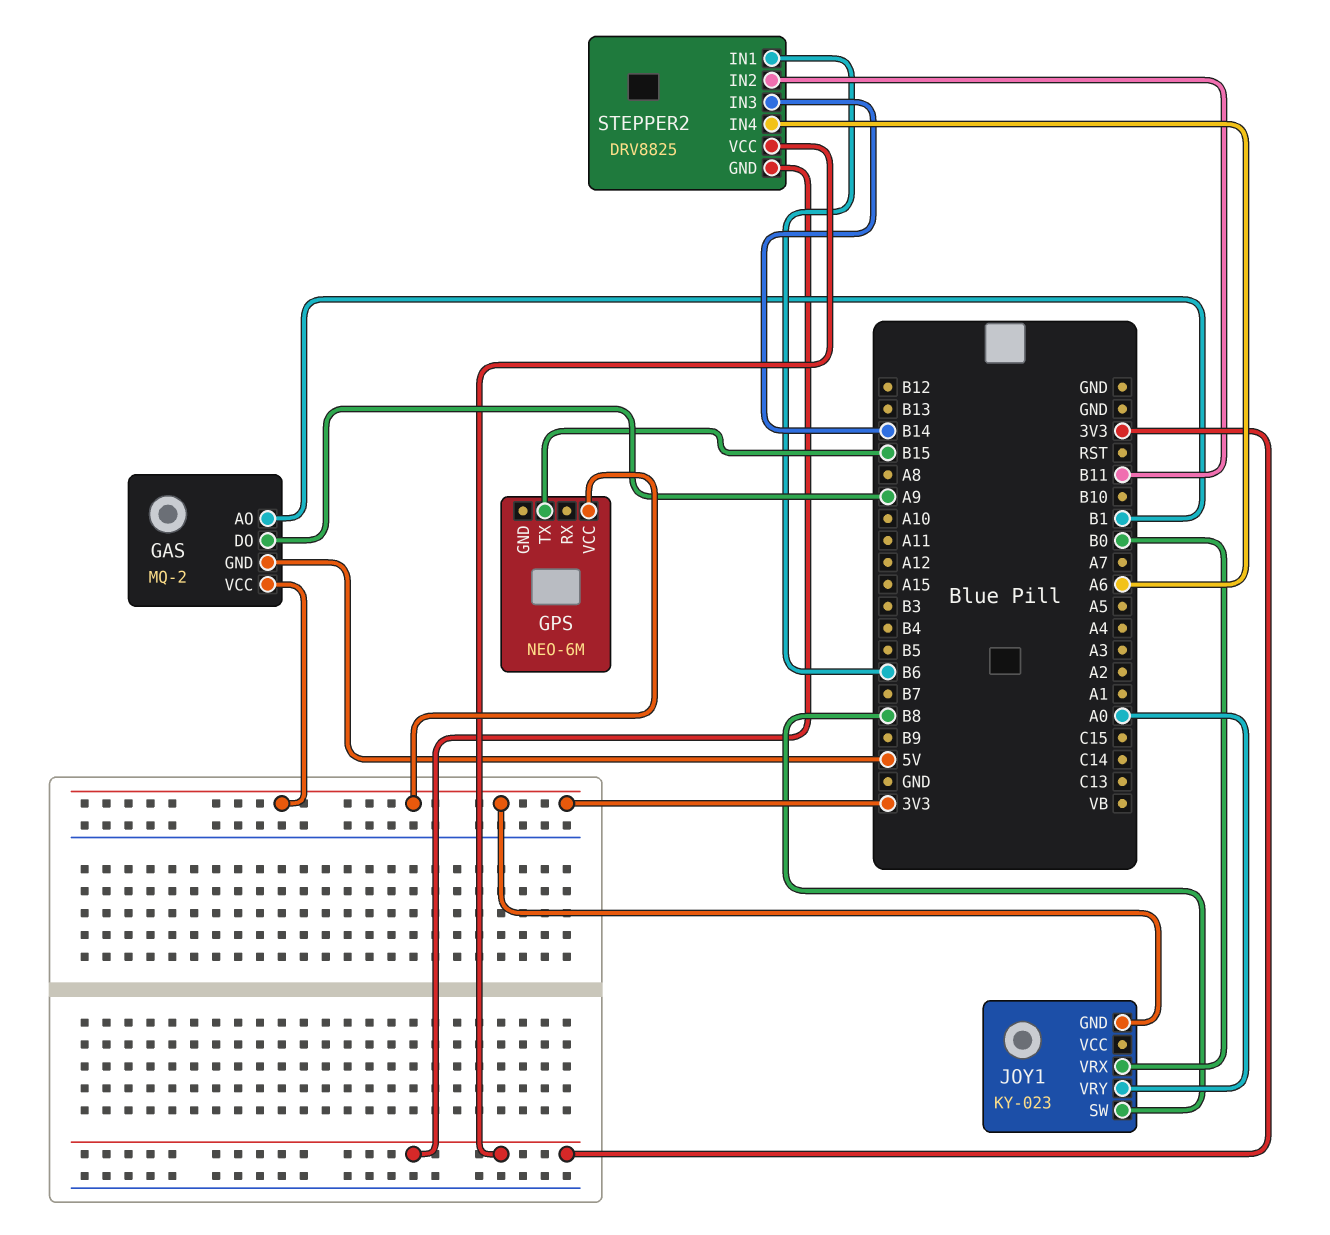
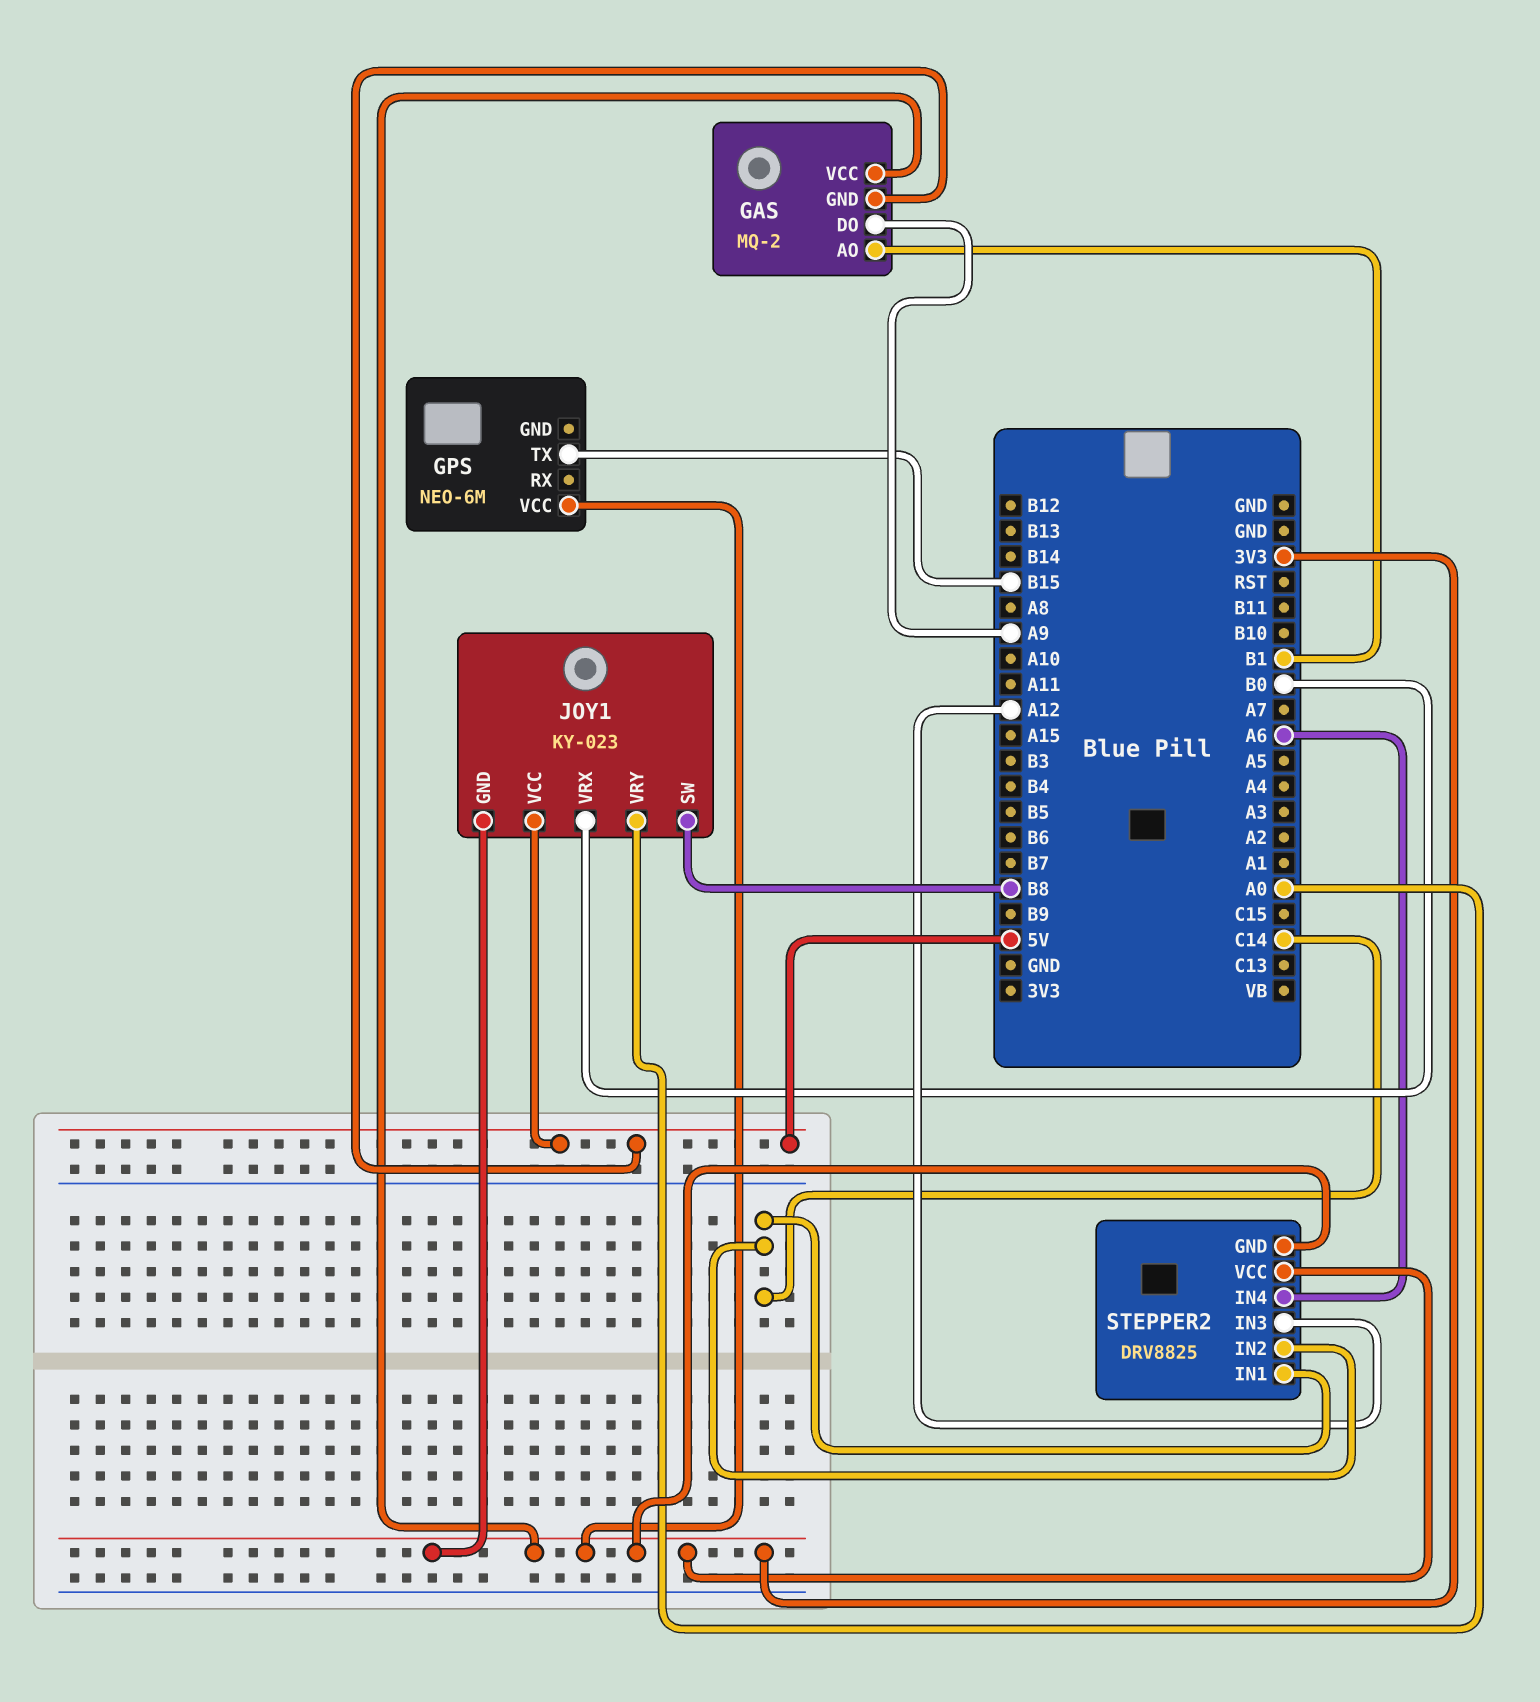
JOY1 pin VCC: none -> 5V
STEPPER2 pin IN1: B6 -> C14
STEPPER2 pin IN2: B11 -> C14
STEPPER2 pin IN3: B14 -> A12

